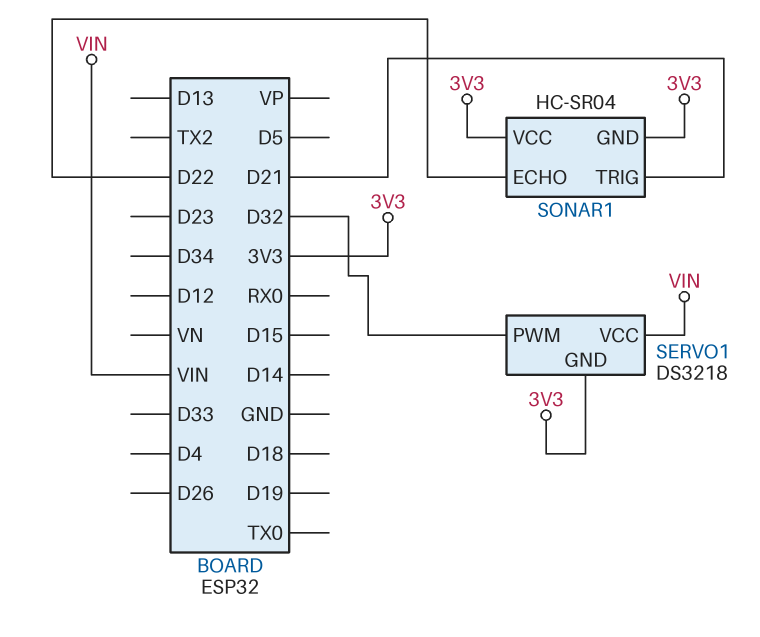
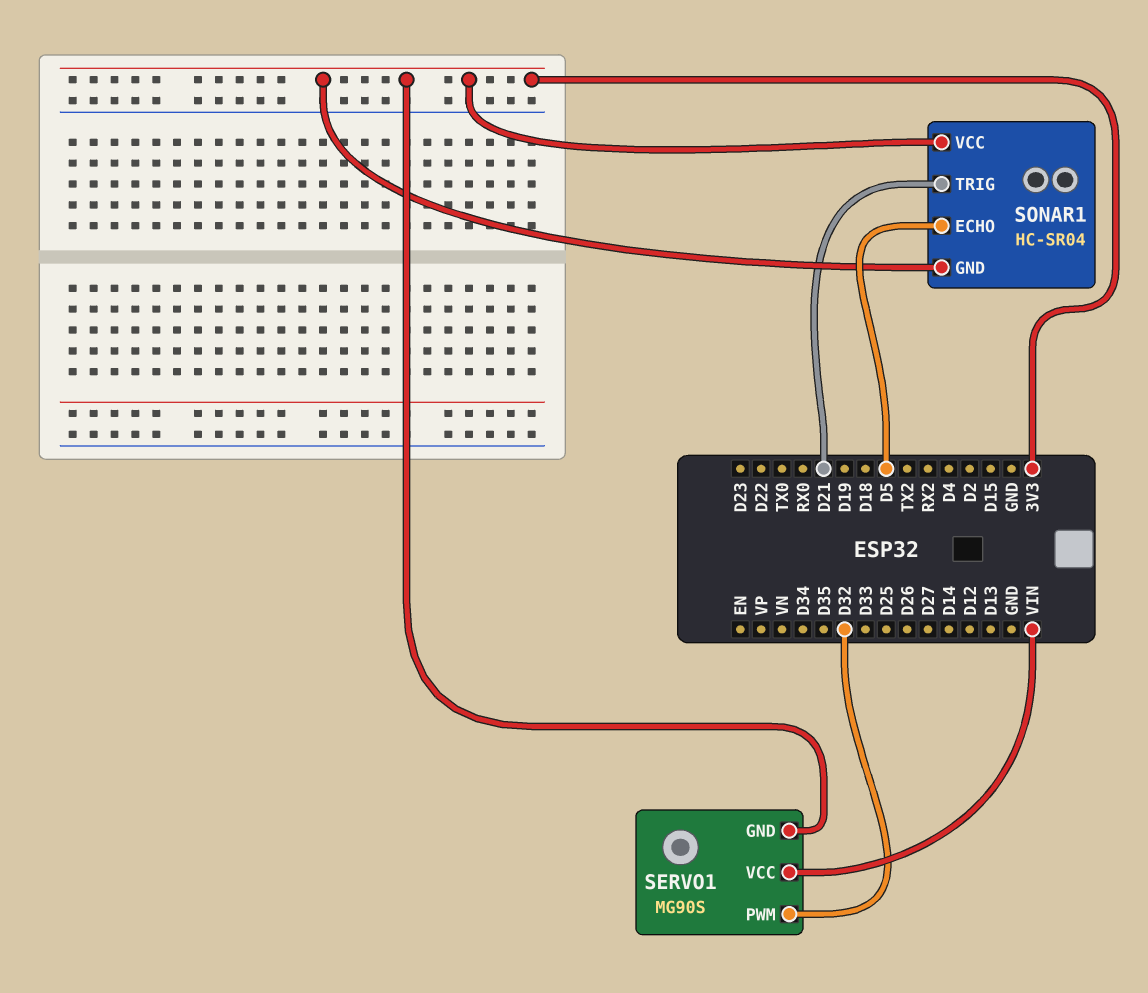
SERVO1: DS3218 -> MG90S
SONAR1 pin ECHO: D22 -> D5

